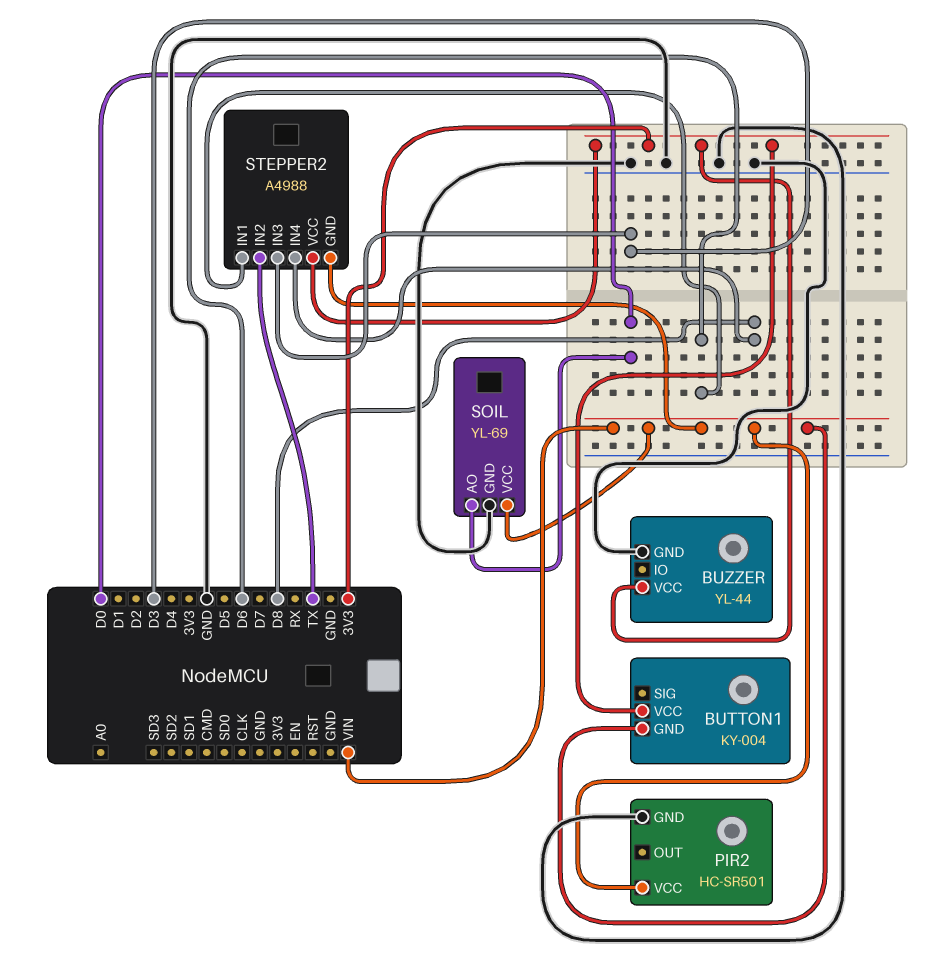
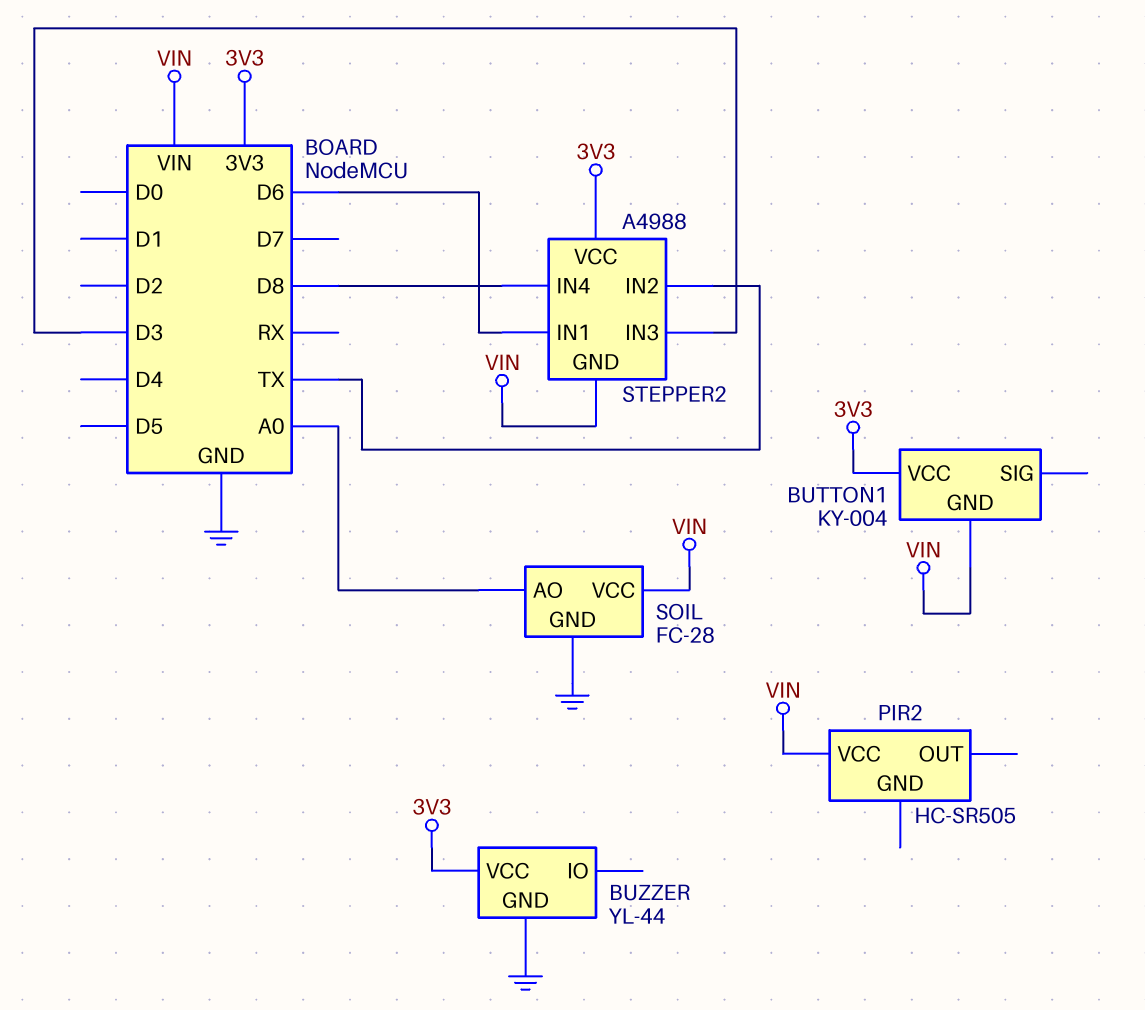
PIR2: HC-SR501 -> HC-SR505
PIR2 pin GND: GND -> none
SOIL: YL-69 -> FC-28
SOIL pin AO: D0 -> A0

